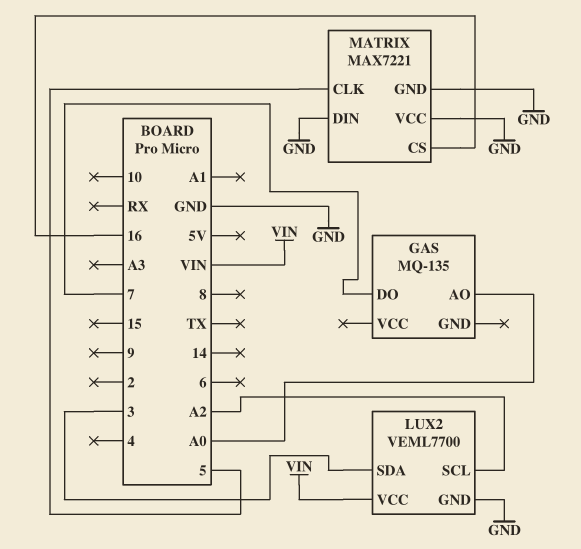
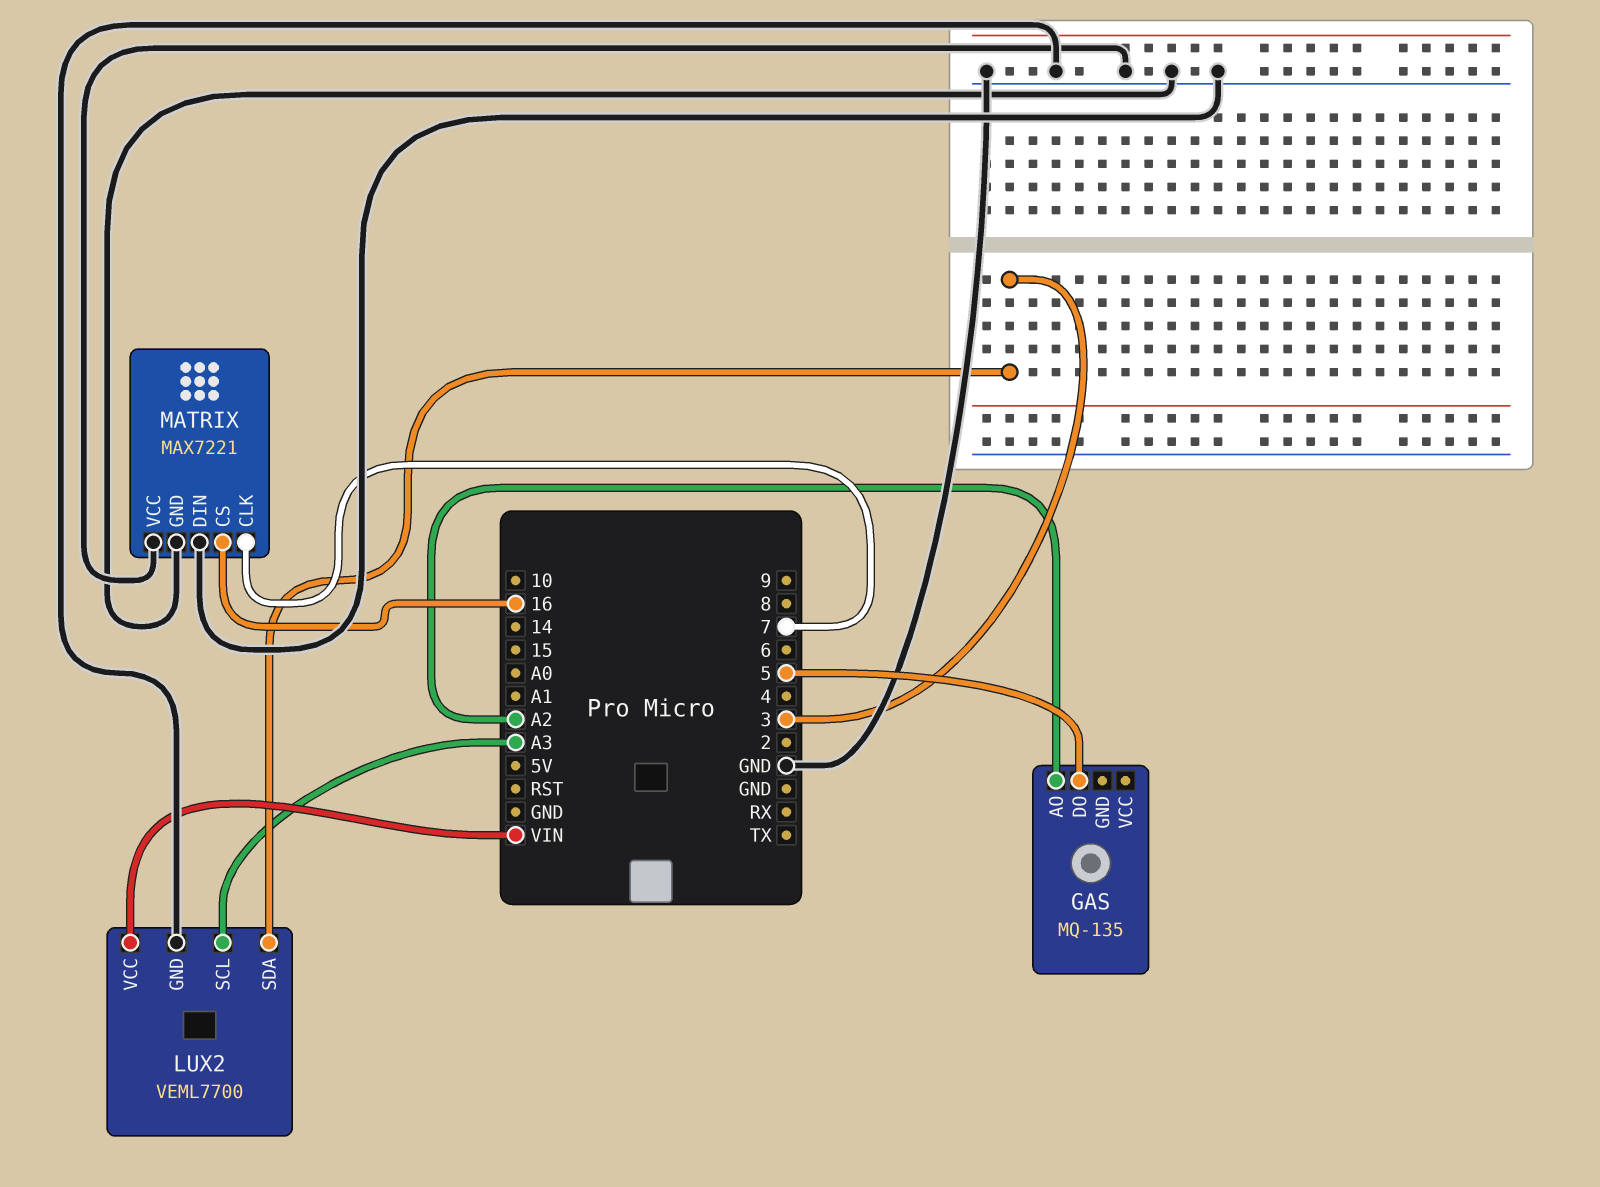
GAS pin AO: A0 -> A2
GAS pin DO: 7 -> 5
LUX2 pin SCL: A2 -> A3
MATRIX pin CLK: 5 -> 7

